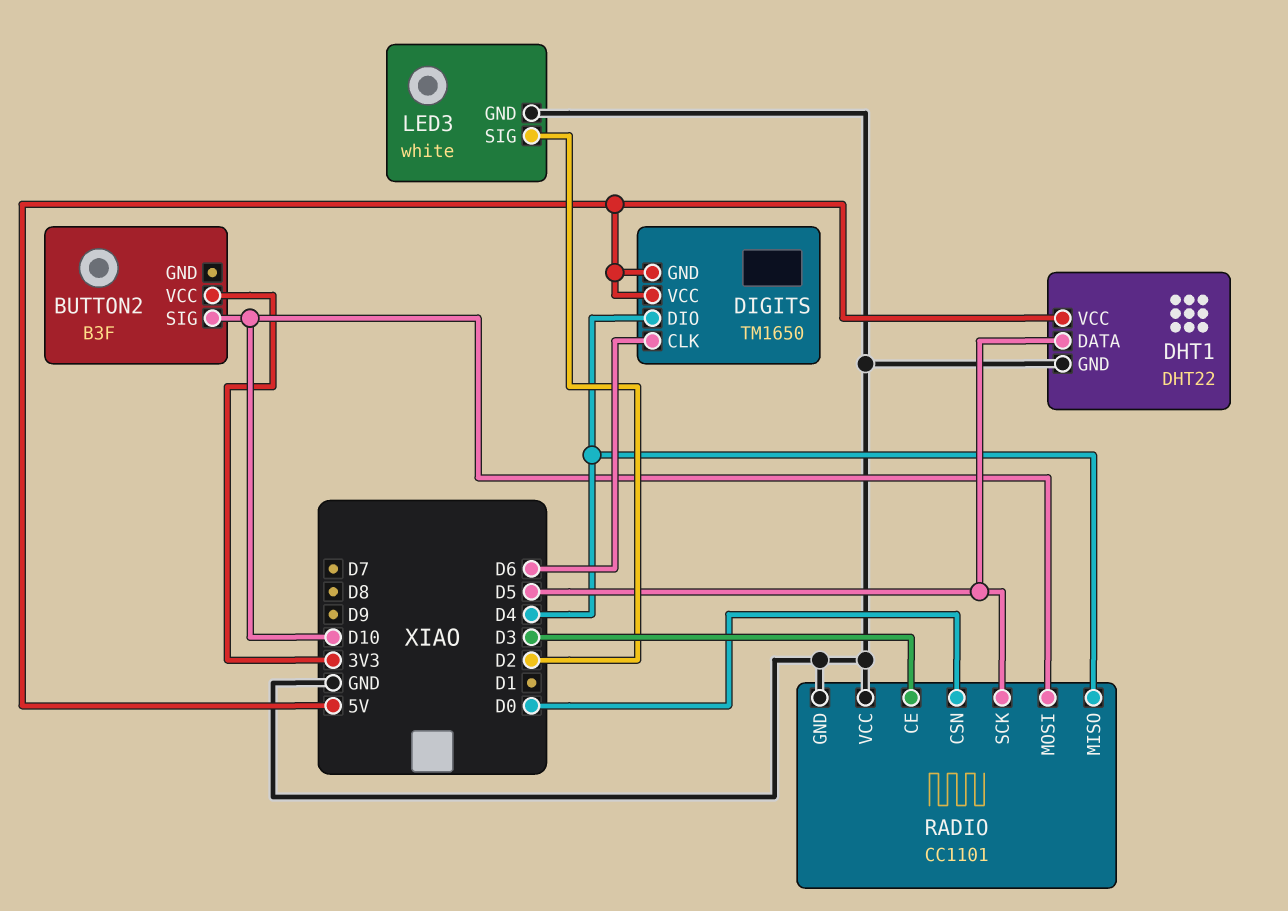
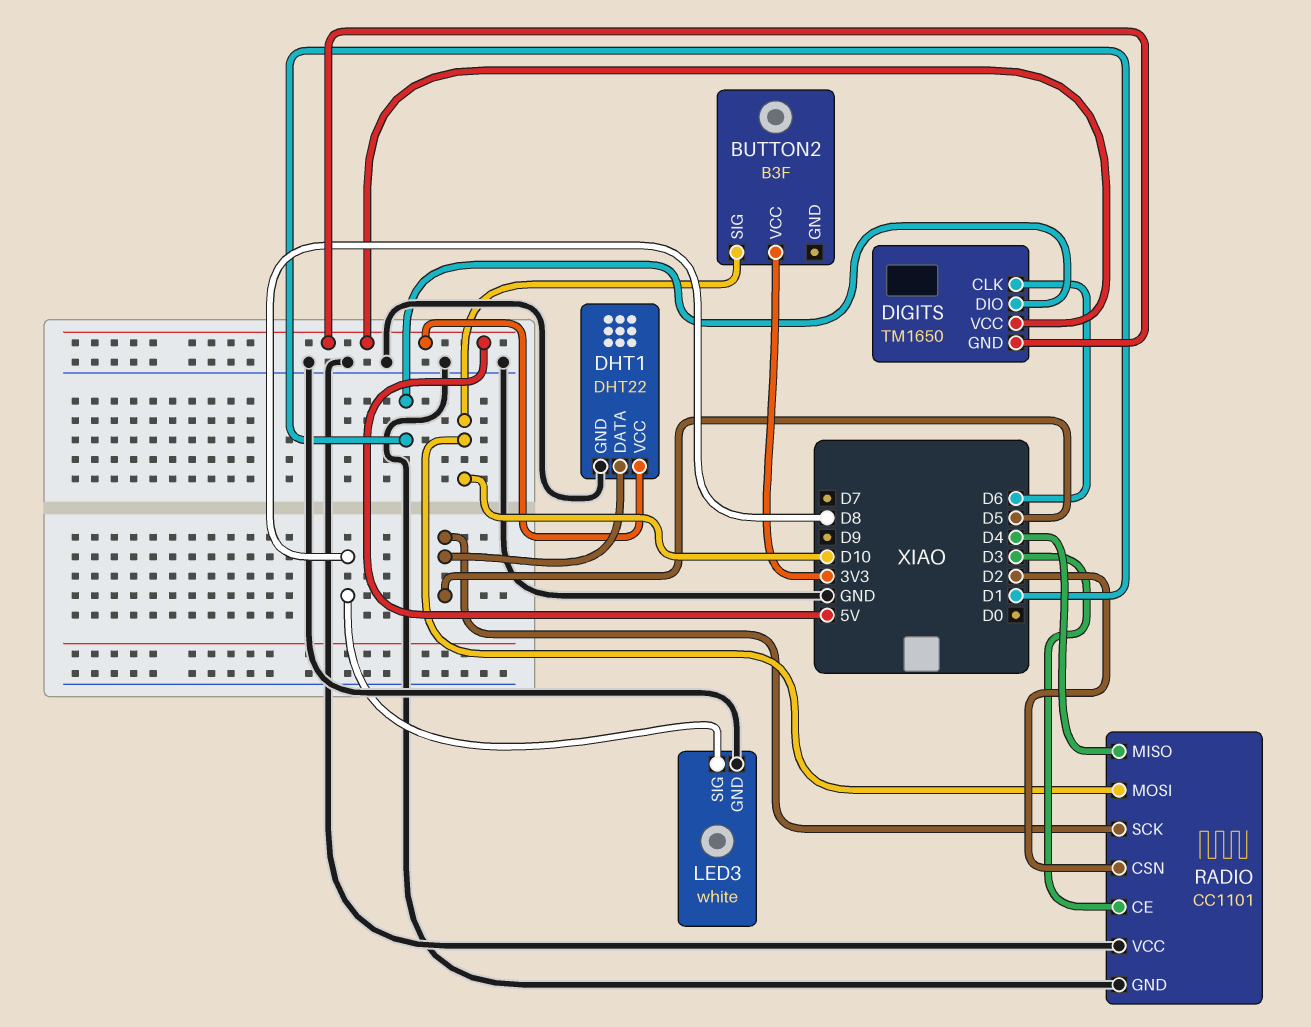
DIGITS pin DIO: D4 -> D1
LED3 pin SIG: D2 -> D8
RADIO pin CSN: D0 -> D2

